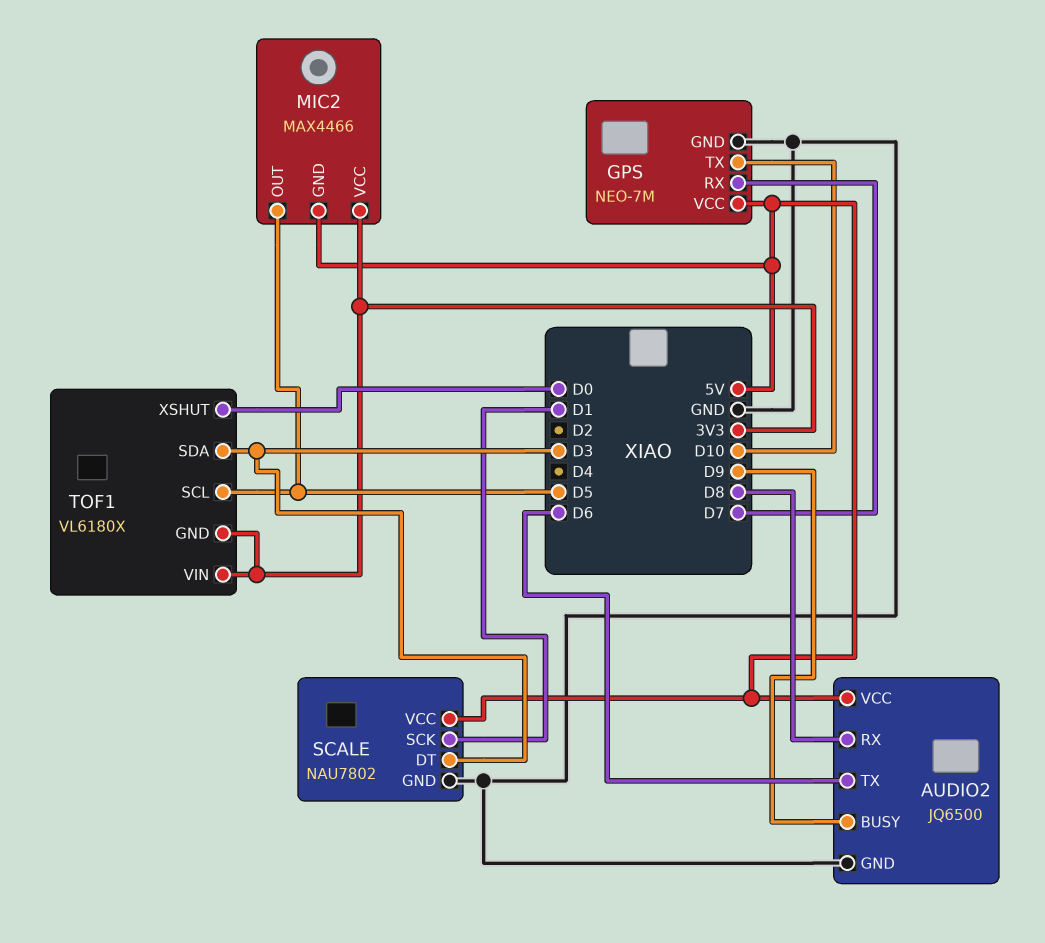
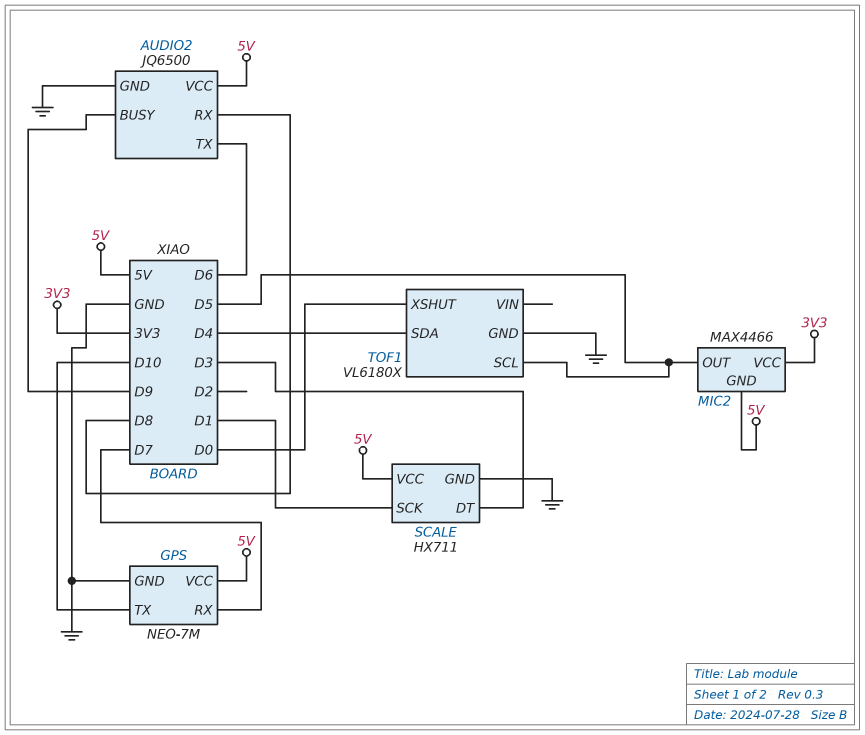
SCALE: NAU7802 -> HX711
TOF1 pin GND: 3V3 -> GND
TOF1 pin SDA: D3 -> D4
TOF1 pin VIN: 3V3 -> none

